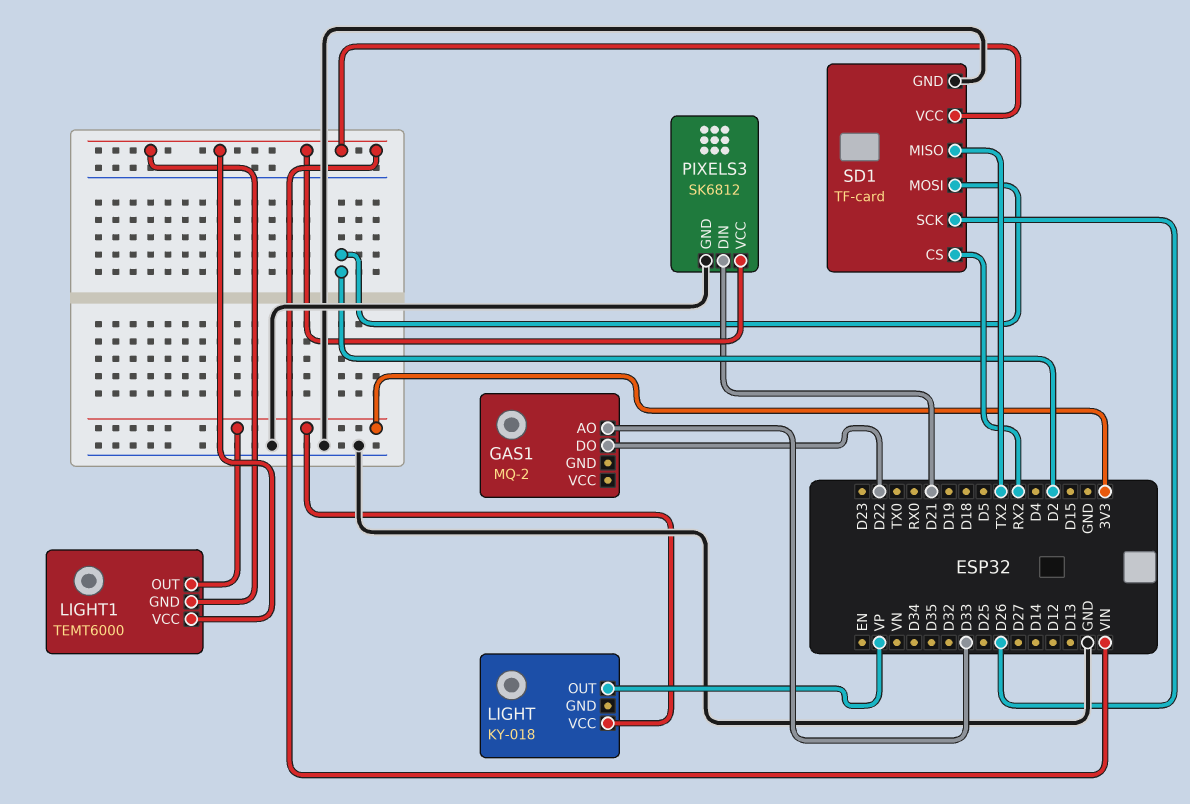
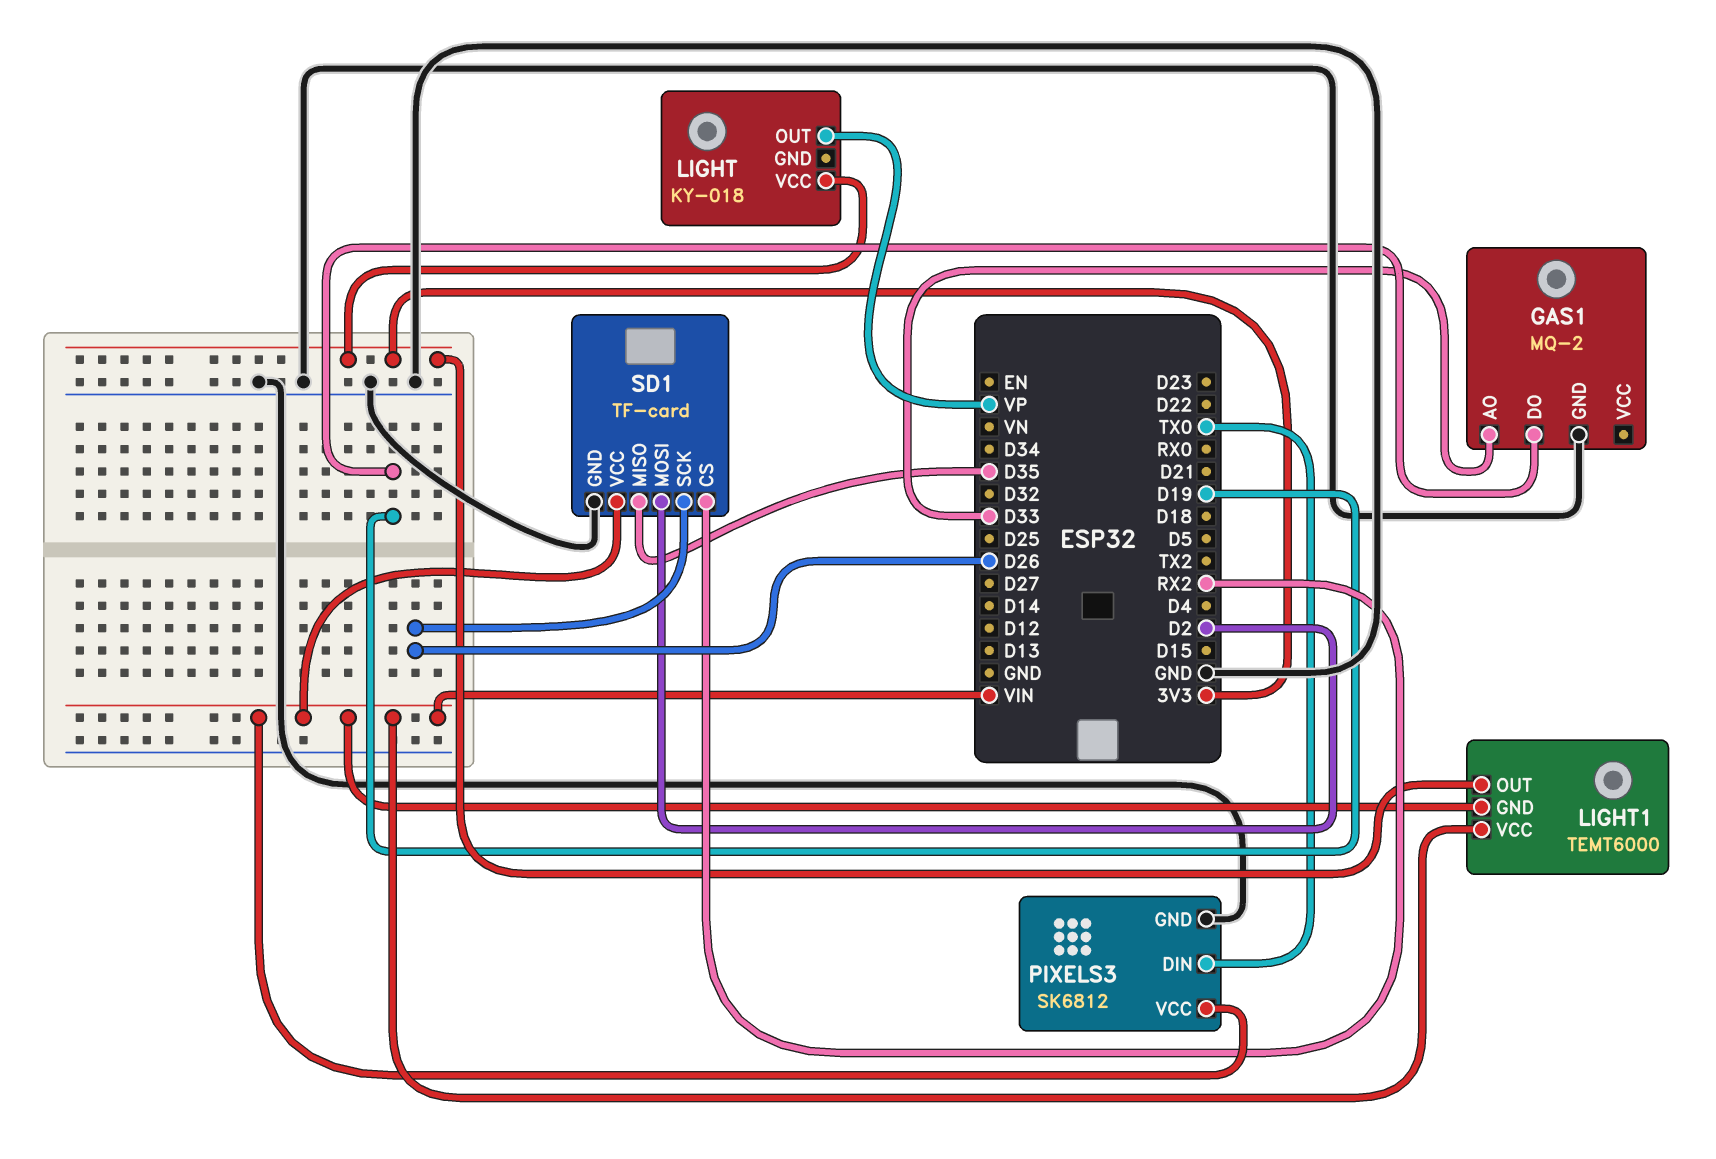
GAS1 pin DO: D22 -> D19
GAS1 pin GND: none -> GND
PIXELS3 pin DIN: D21 -> TX0
SD1 pin MISO: TX2 -> D35

